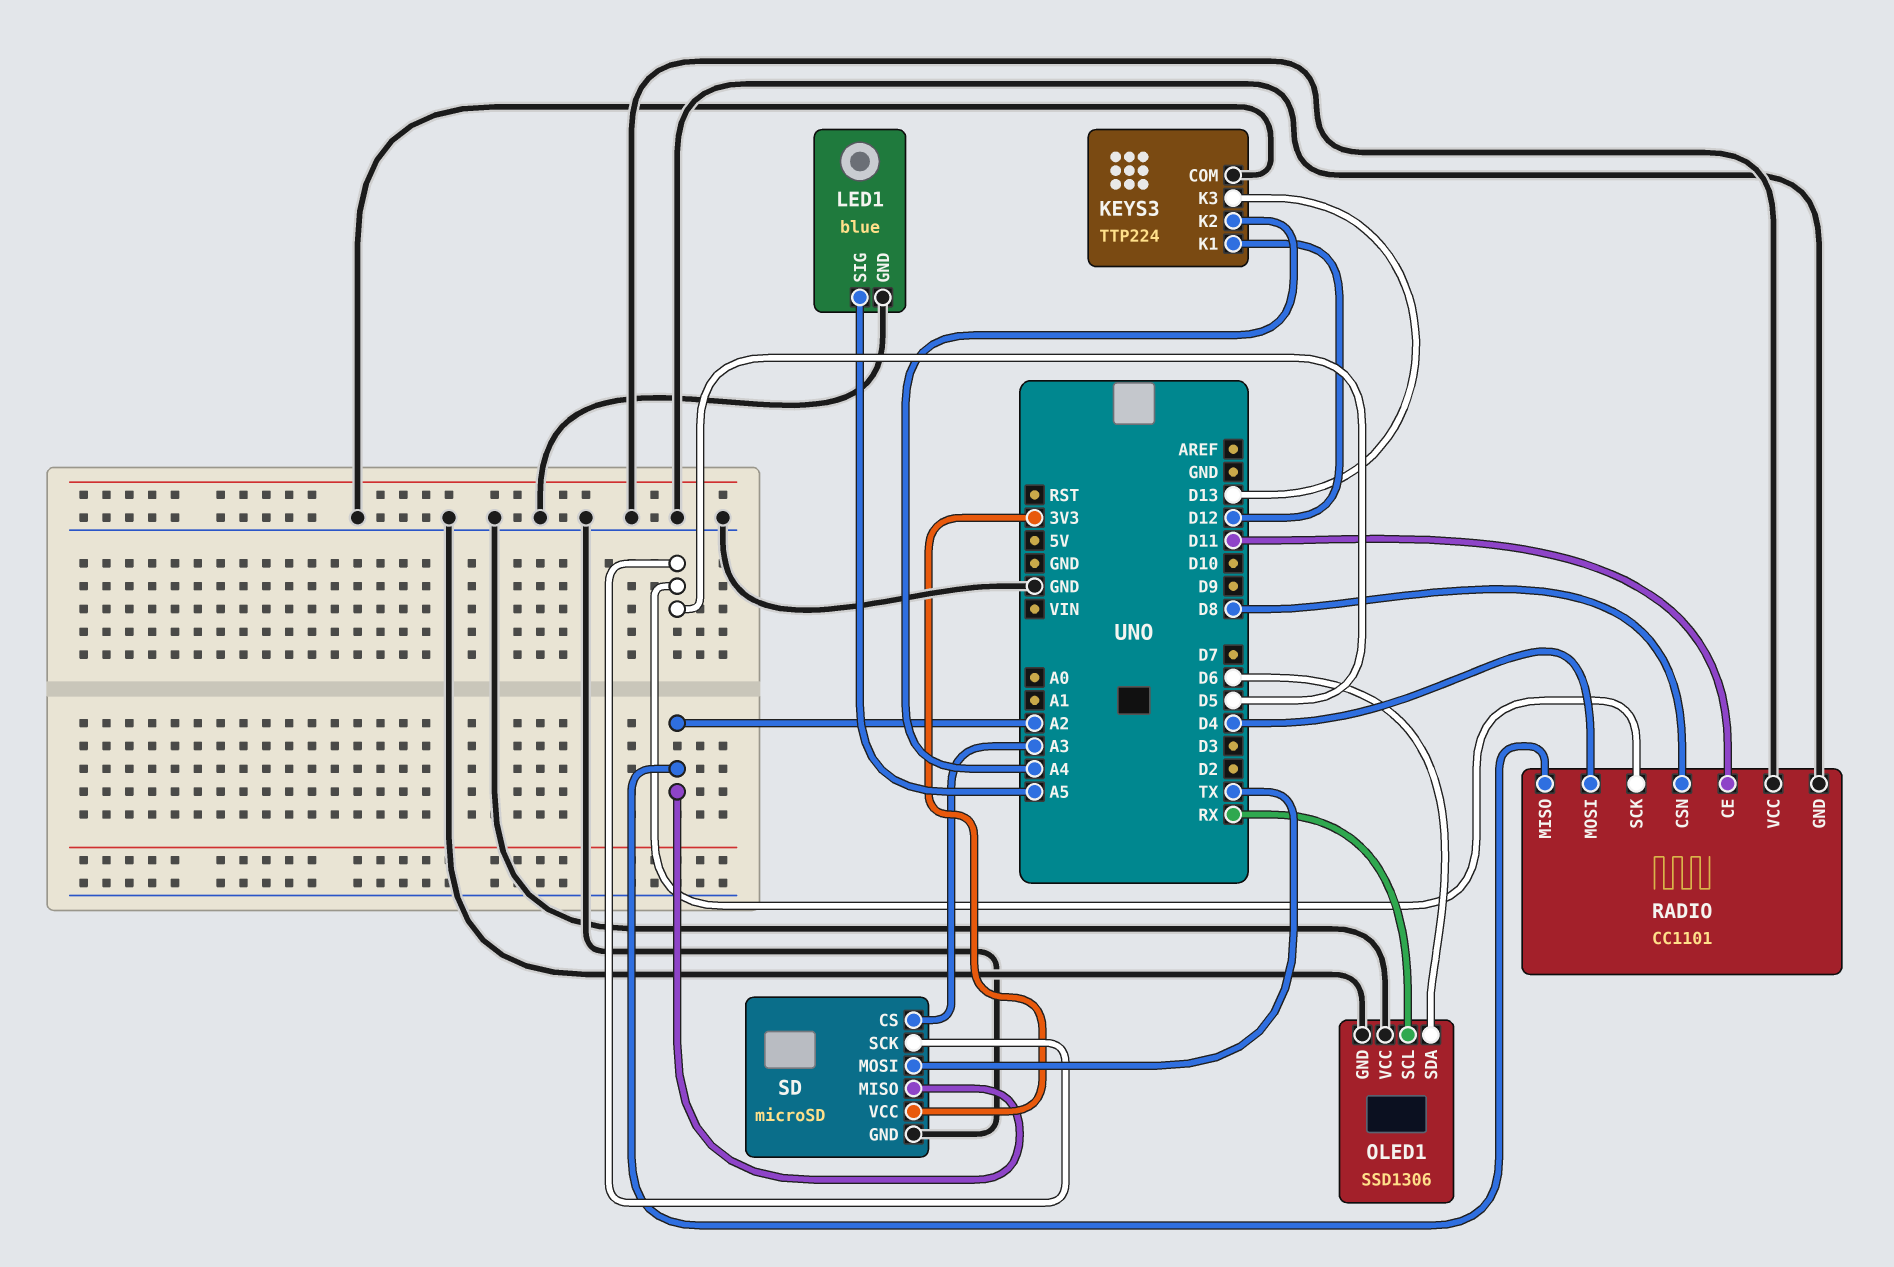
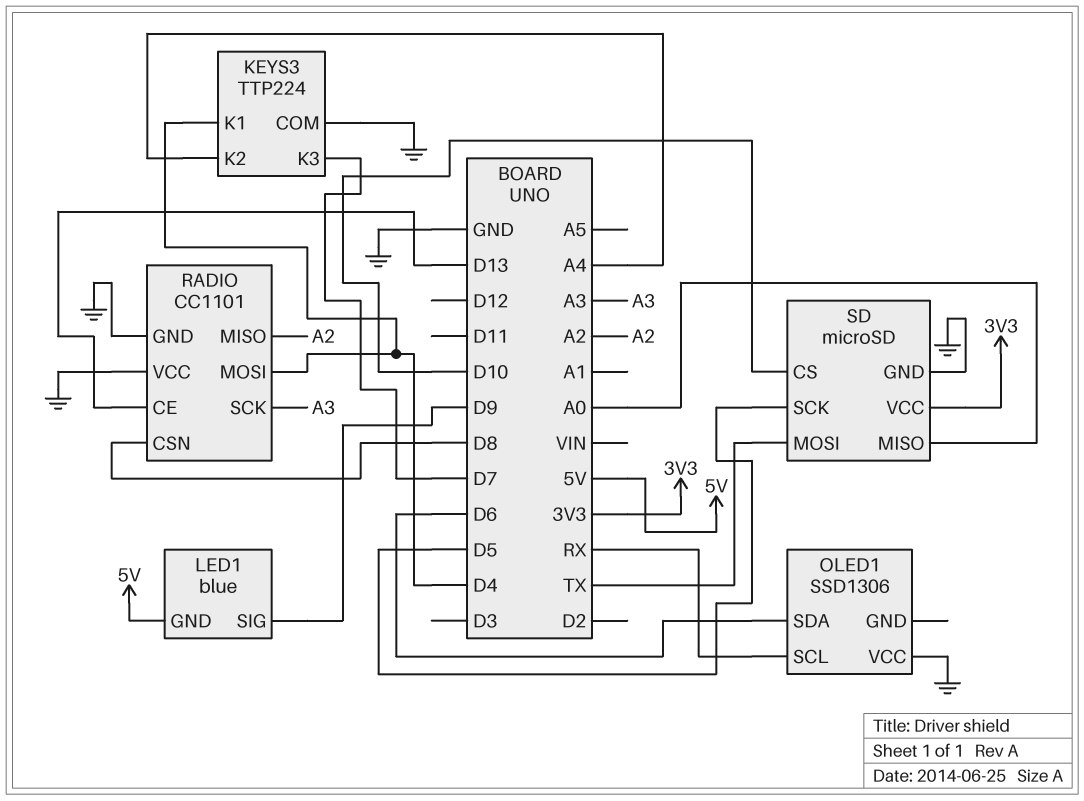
KEYS3 pin K1: D12 -> D4
KEYS3 pin K3: D13 -> D7
LED1 pin GND: GND -> 5V
LED1 pin SIG: A5 -> D9
OLED1 pin GND: GND -> none
RADIO pin CE: D11 -> D13
RADIO pin SCK: D5 -> A3
SD pin CS: A3 -> D10
SD pin MISO: A2 -> A0

